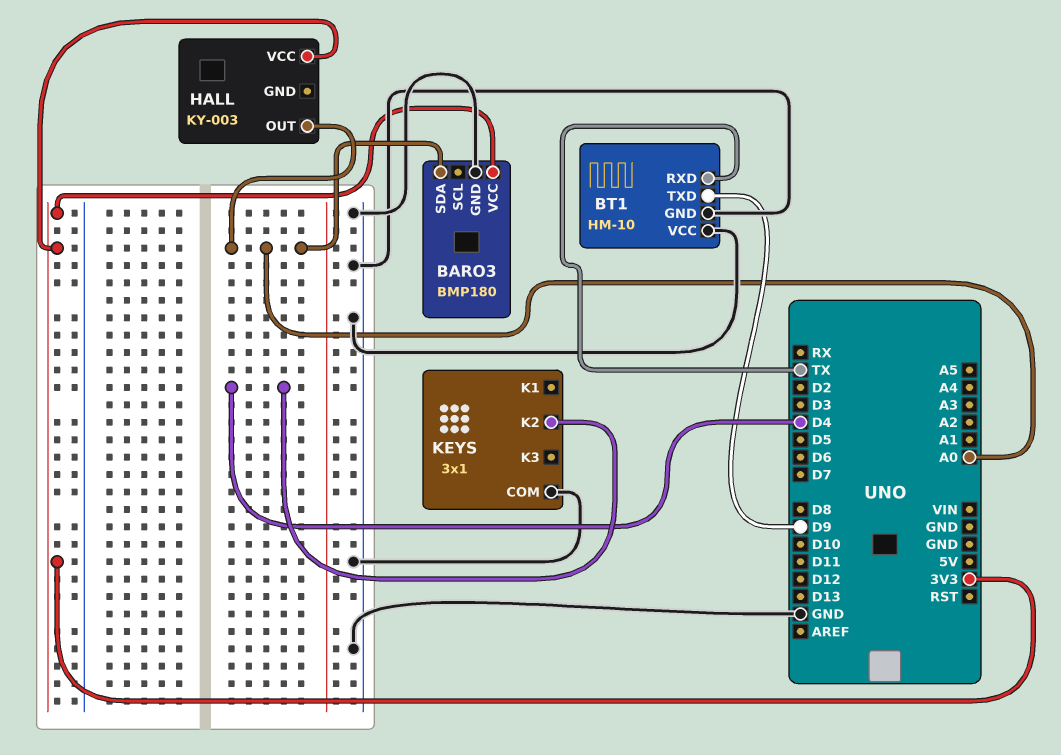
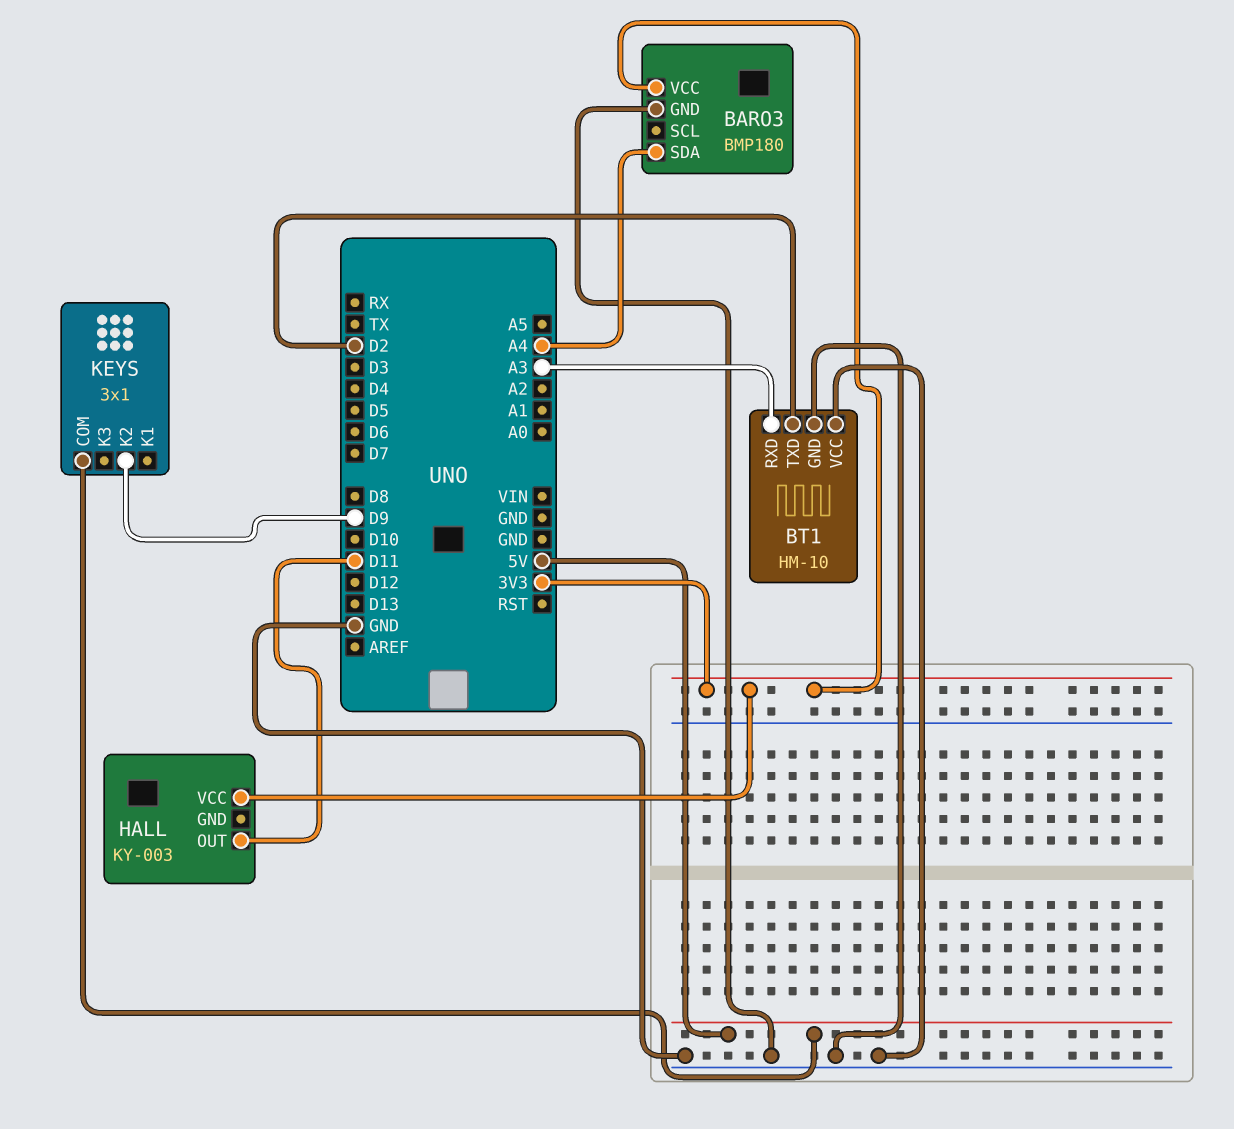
BARO3 pin SDA: A0 -> A4
BT1 pin RXD: TX -> A3
BT1 pin TXD: D9 -> D2
HALL pin OUT: A0 -> D11
KEYS pin COM: GND -> 5V
KEYS pin K2: D4 -> D9

